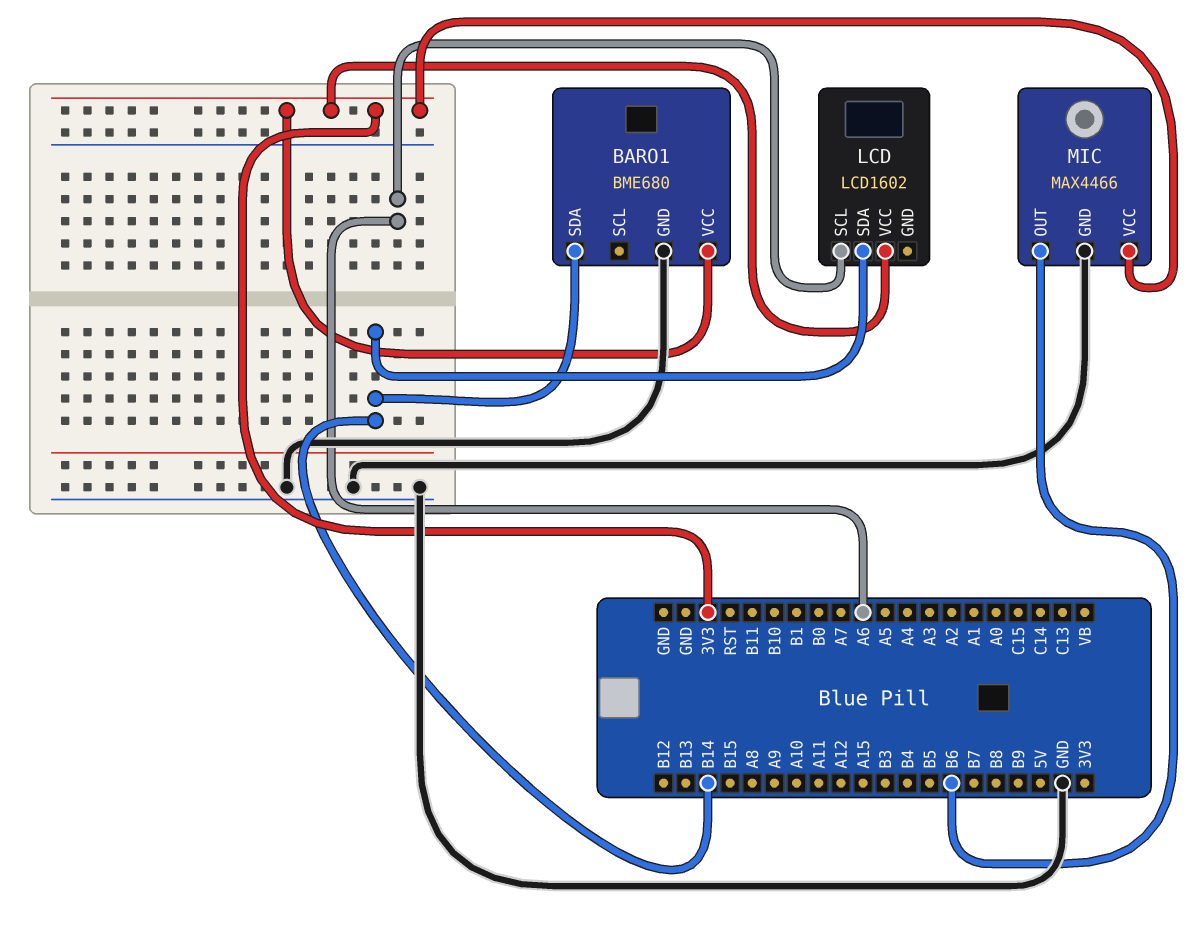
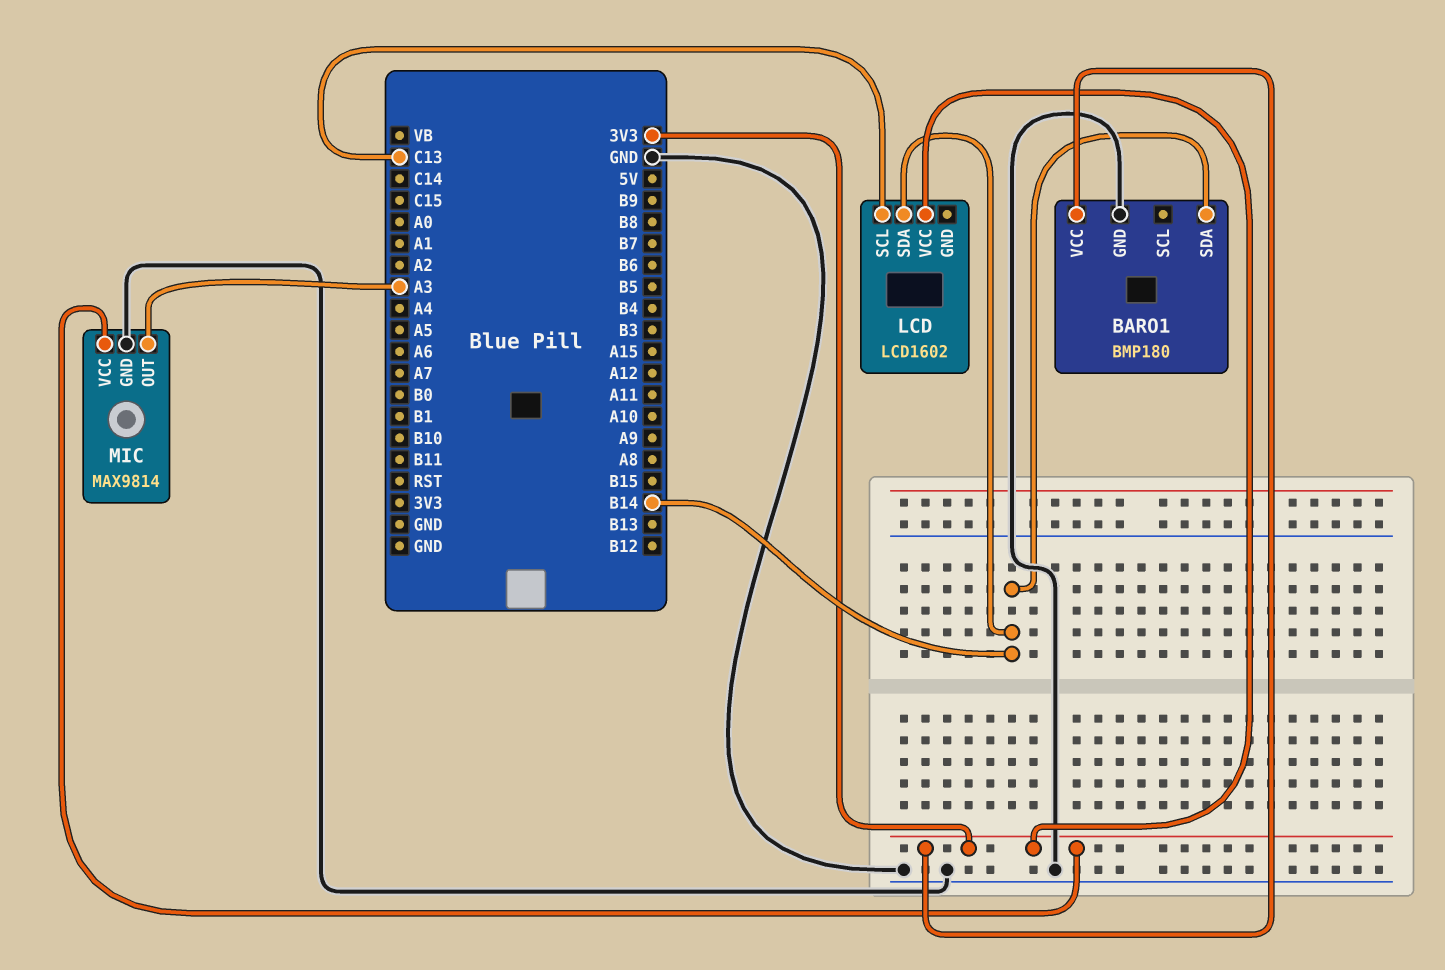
BARO1: BME680 -> BMP180
LCD pin SCL: A6 -> C13
MIC: MAX4466 -> MAX9814
MIC pin OUT: B6 -> A3

